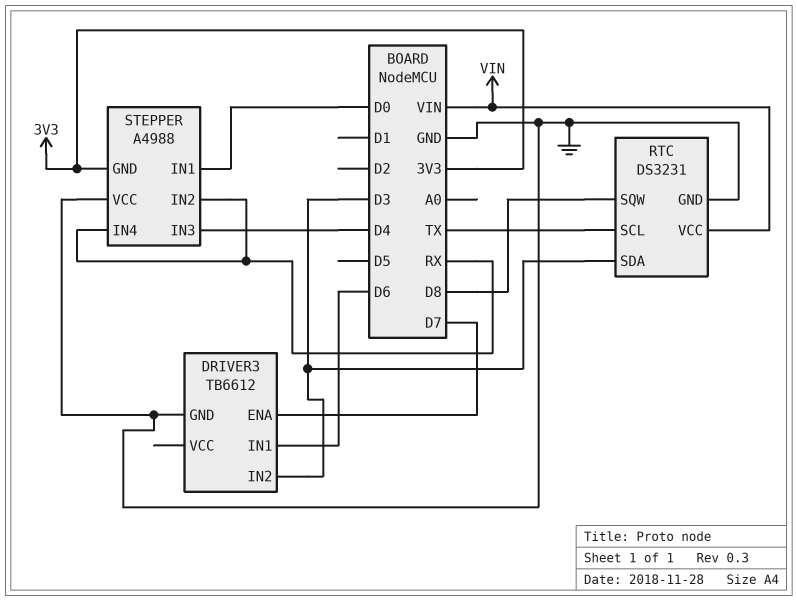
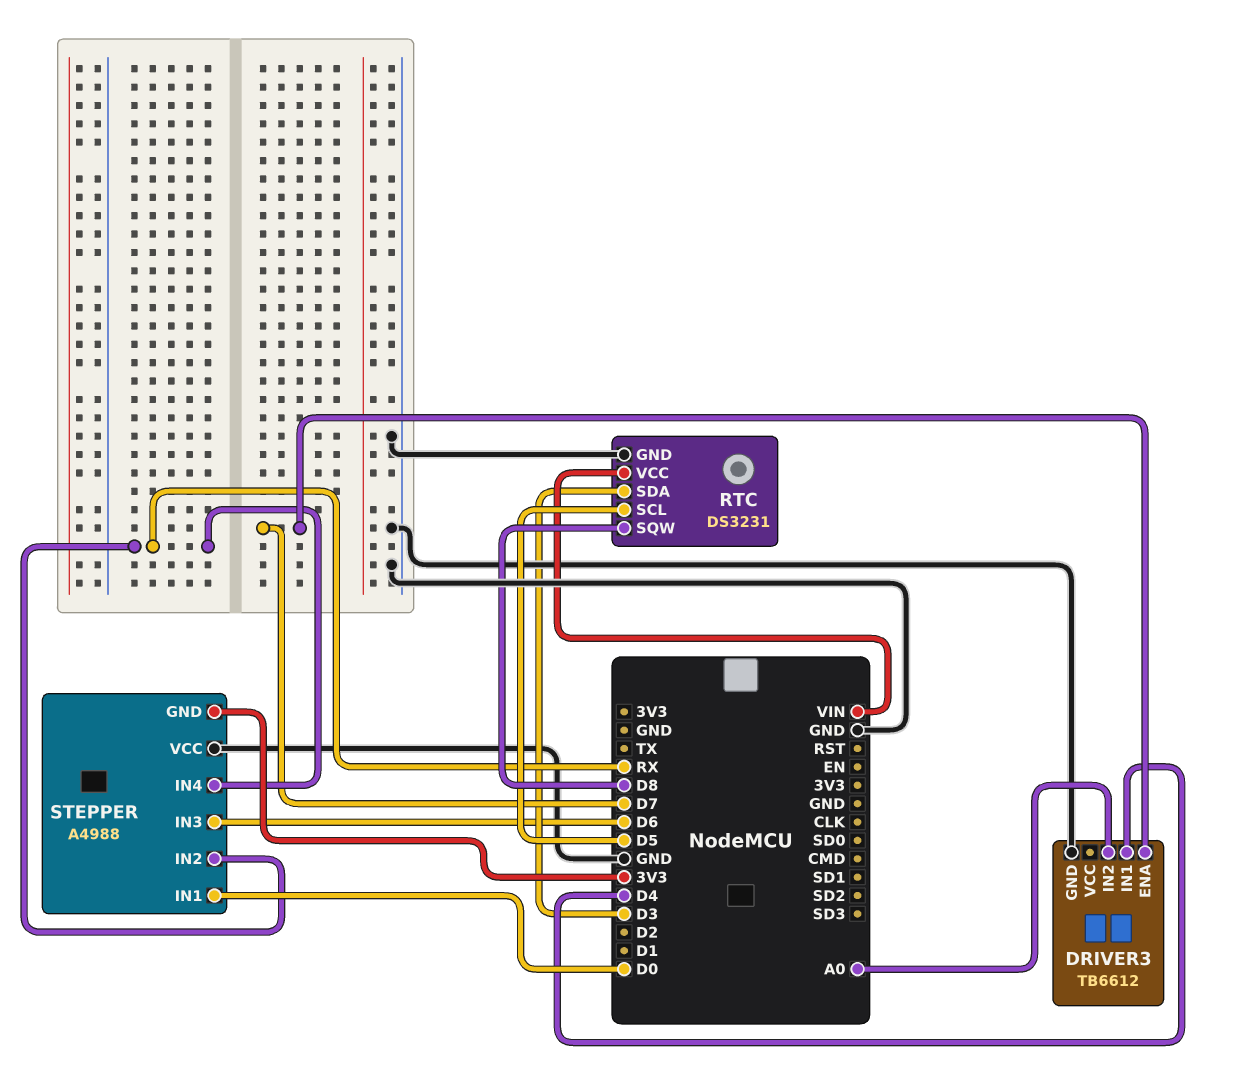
DRIVER3 pin IN1: D6 -> D4
DRIVER3 pin IN2: D3 -> A0
RTC pin SCL: TX -> D5
STEPPER pin IN3: D4 -> D6

